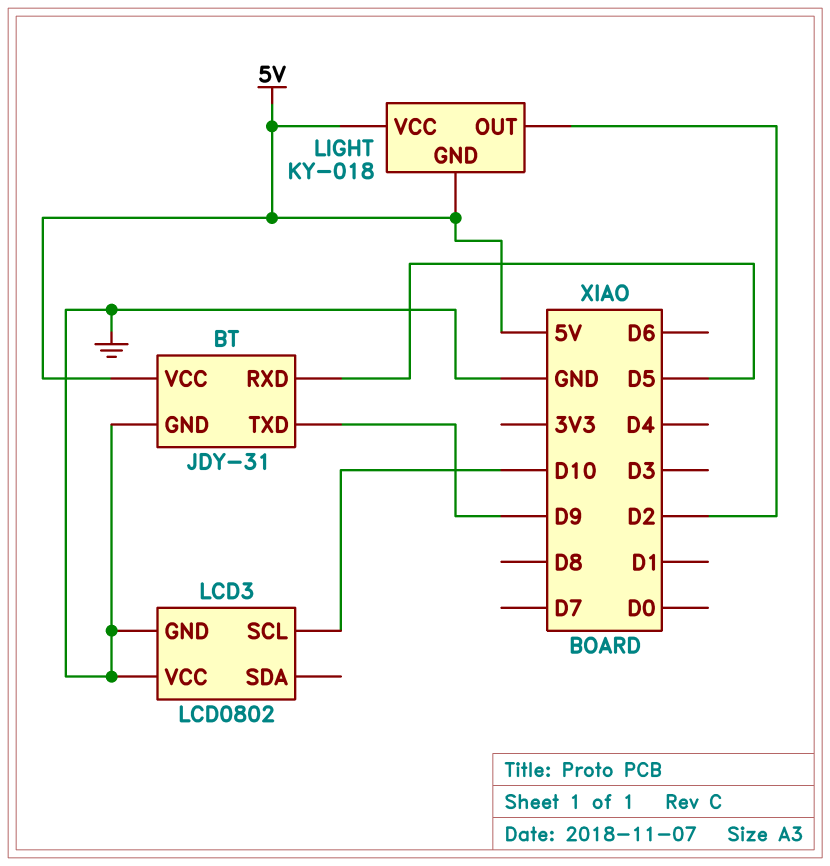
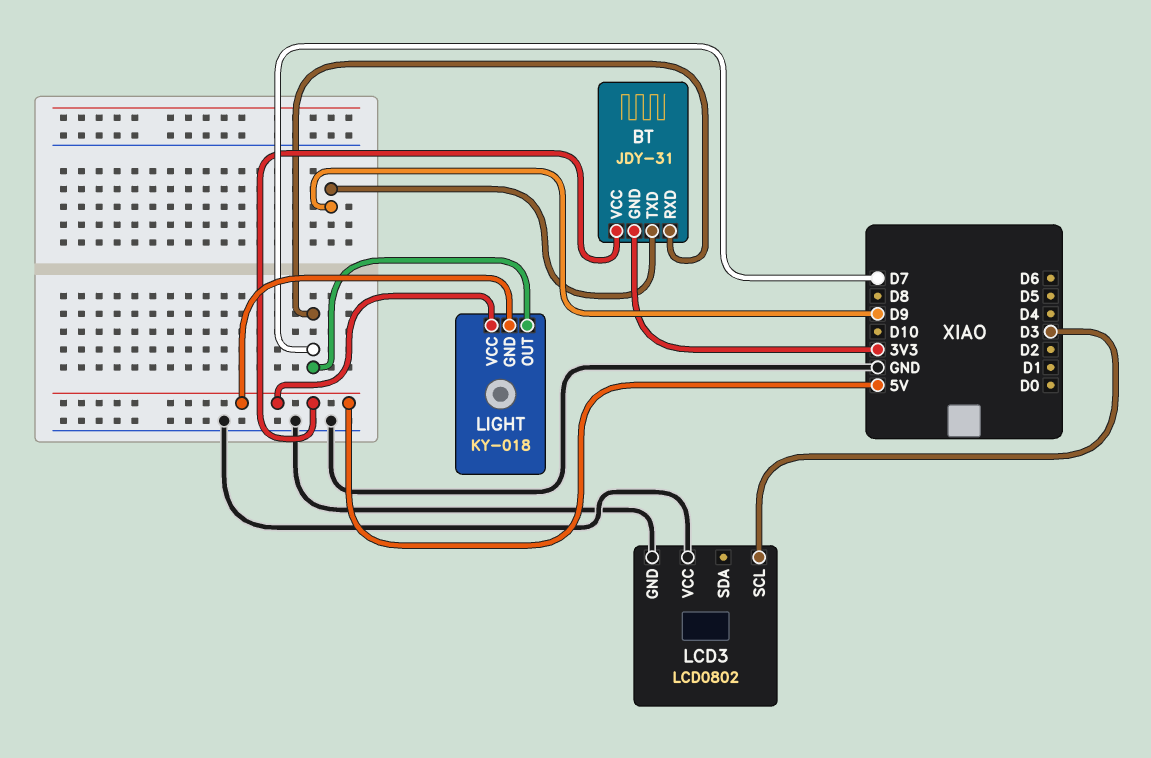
BT pin GND: GND -> 3V3
BT pin RXD: D5 -> D7
LCD3 pin SCL: D10 -> D3
LIGHT pin OUT: D2 -> D7

